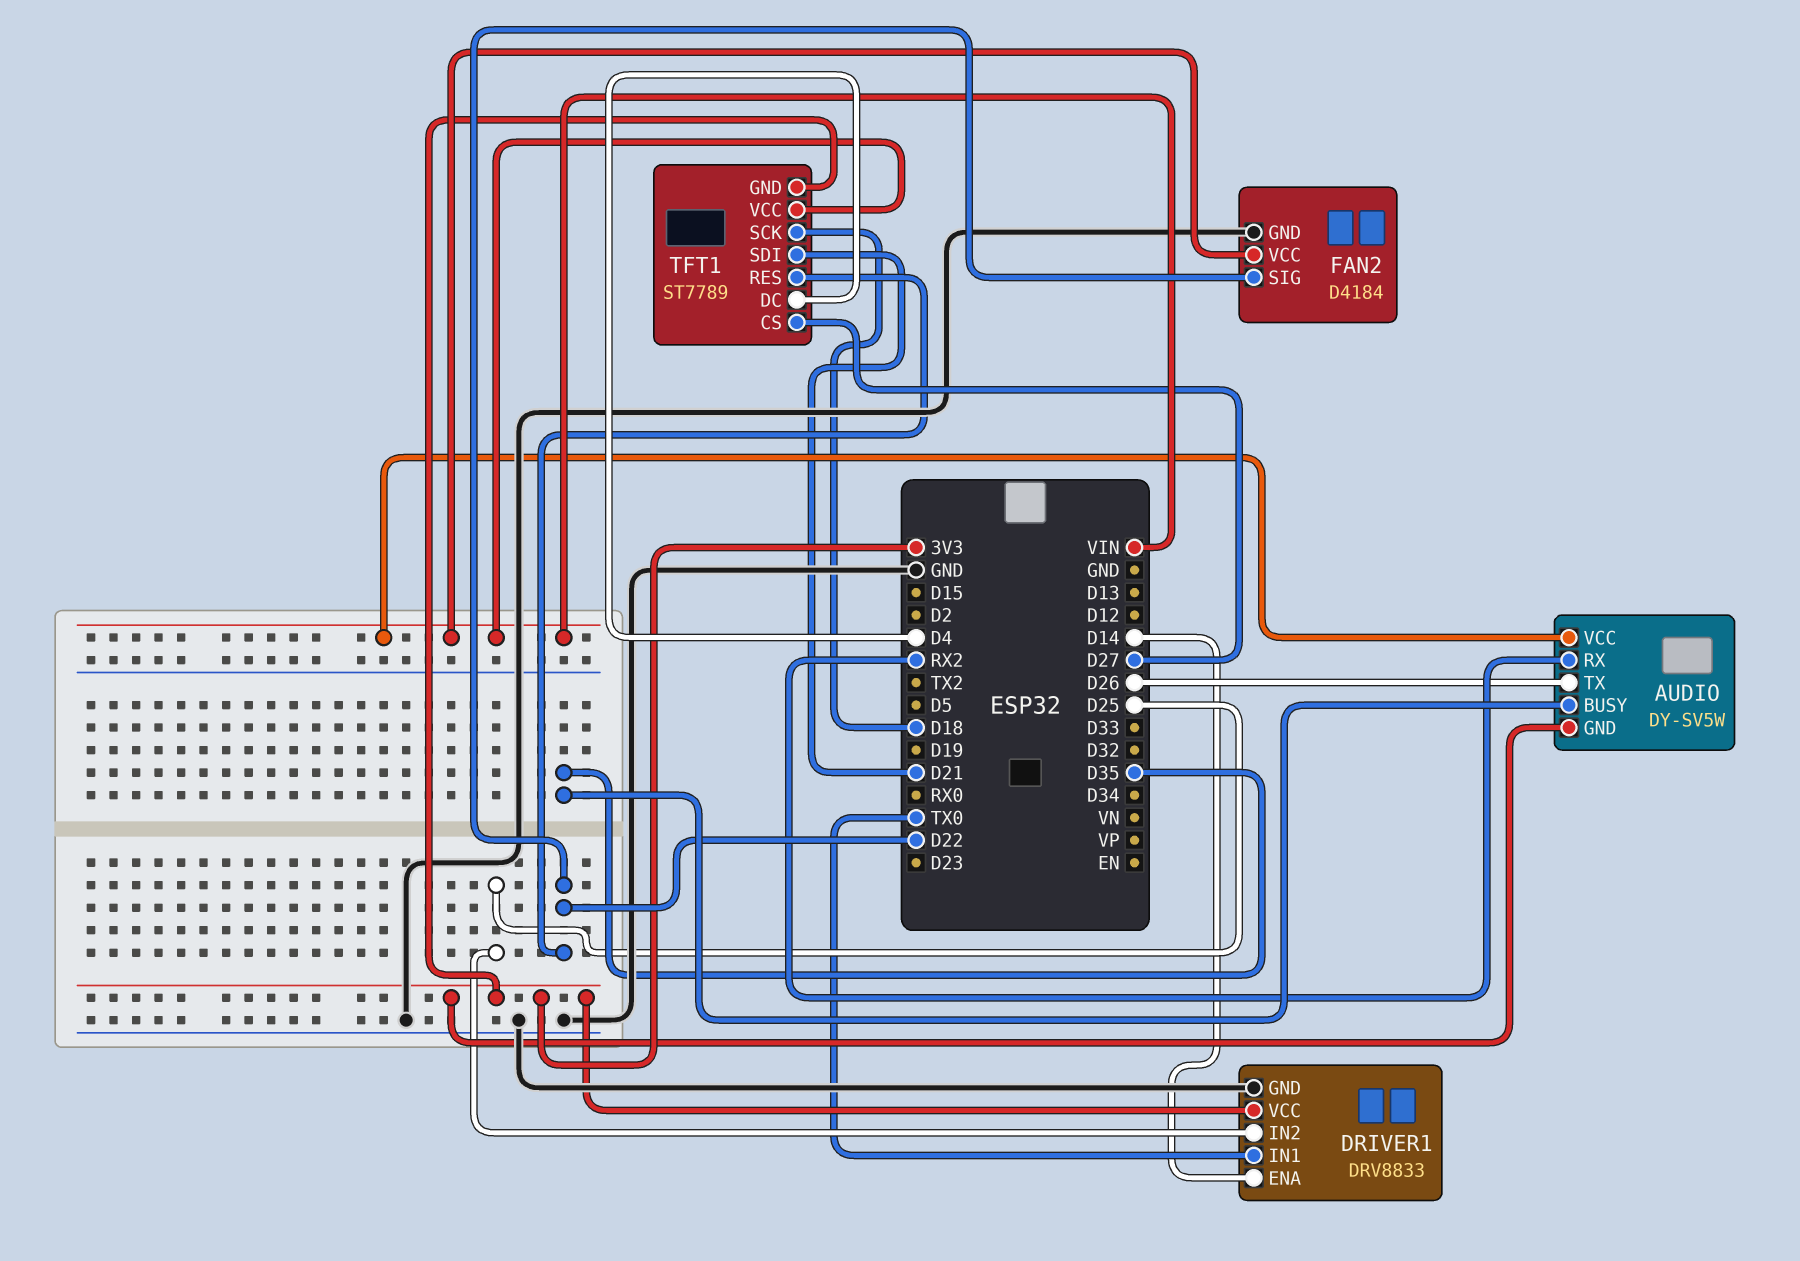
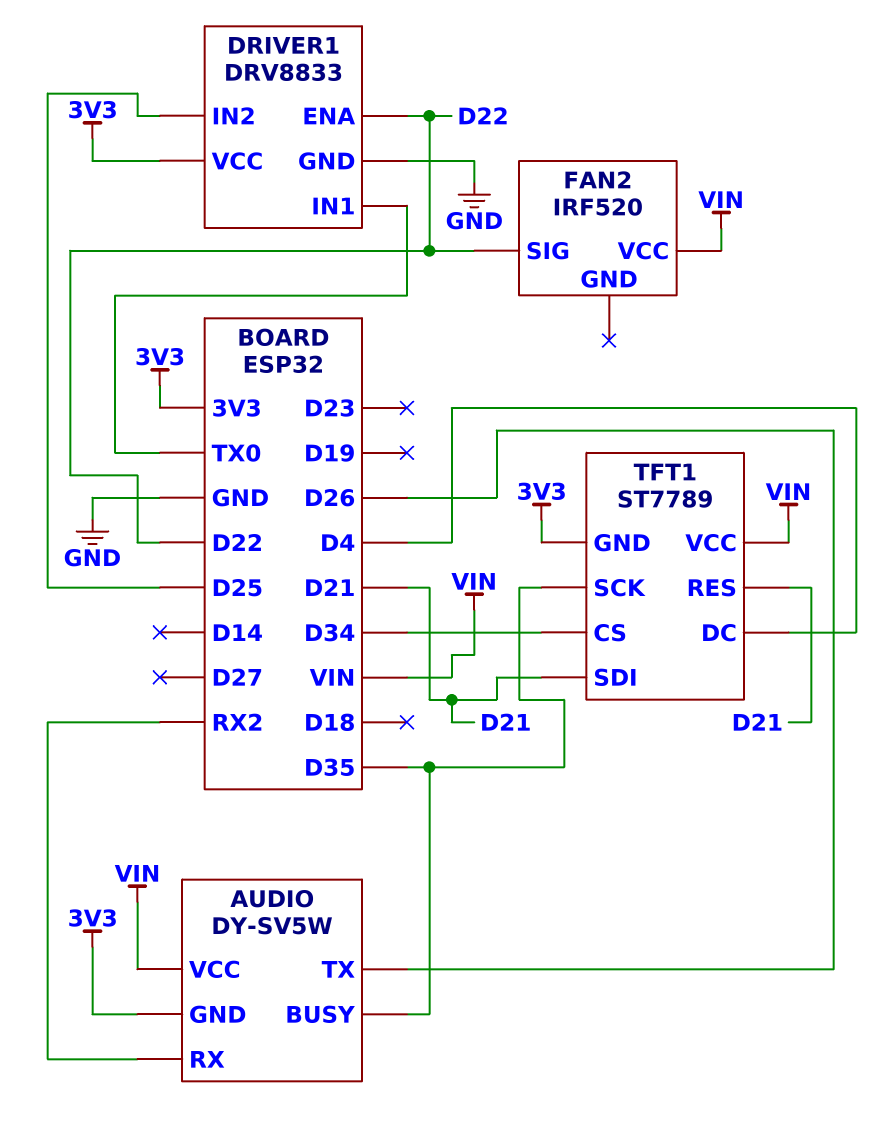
DRIVER1 pin ENA: D14 -> D22
FAN2: D4184 -> IRF520
FAN2 pin GND: GND -> none
TFT1 pin CS: D27 -> D34
TFT1 pin RES: D22 -> D21
TFT1 pin SCK: D18 -> D35

